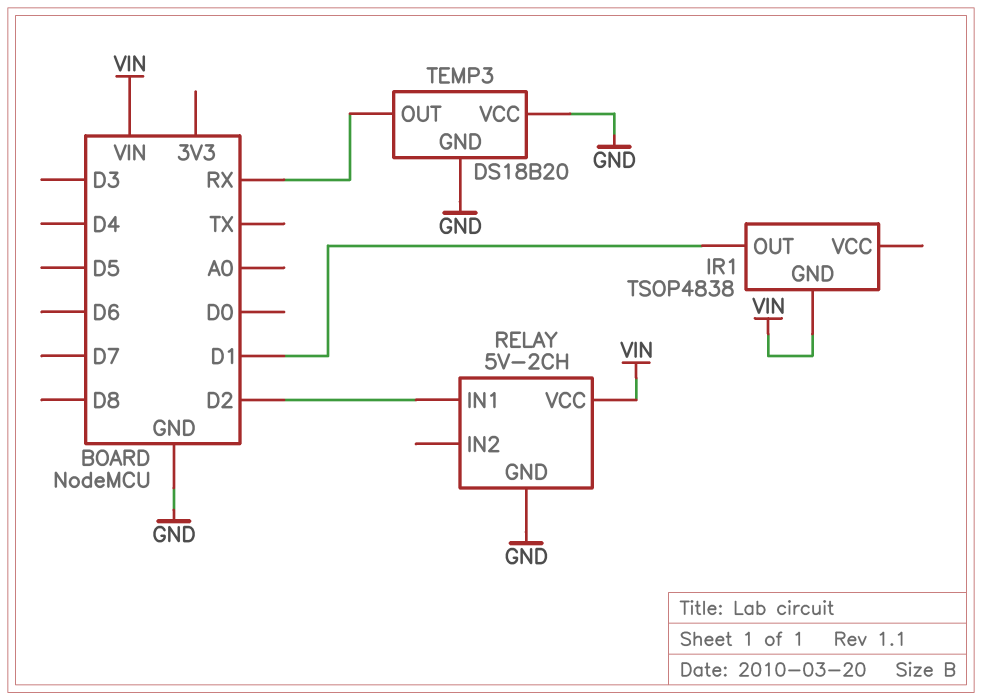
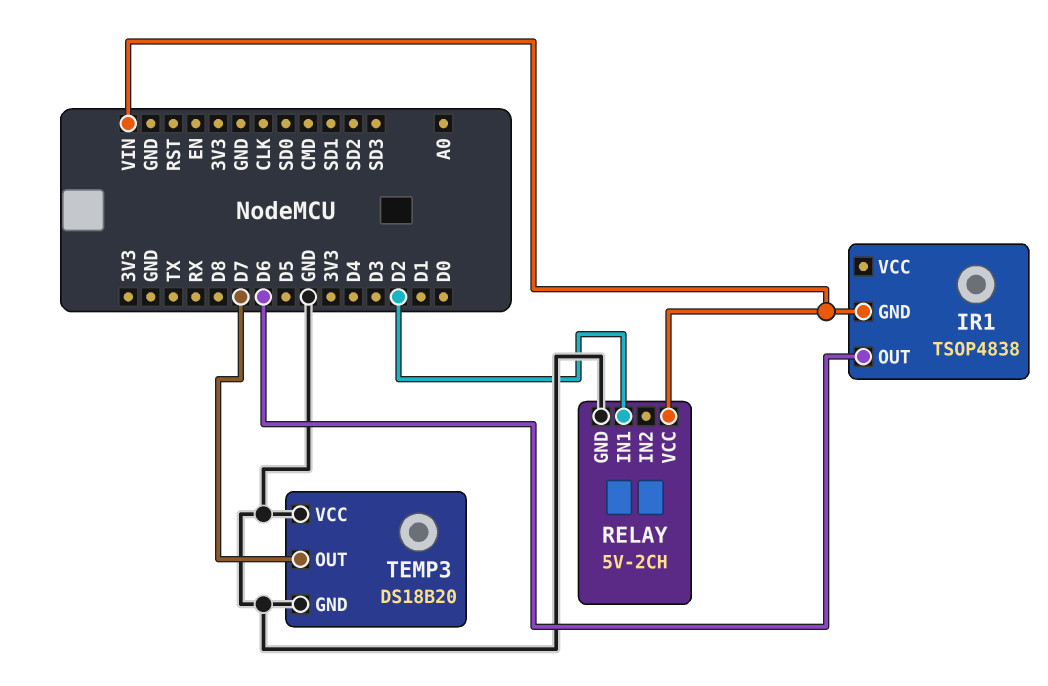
IR1 pin OUT: D1 -> D6
TEMP3 pin OUT: RX -> D7

